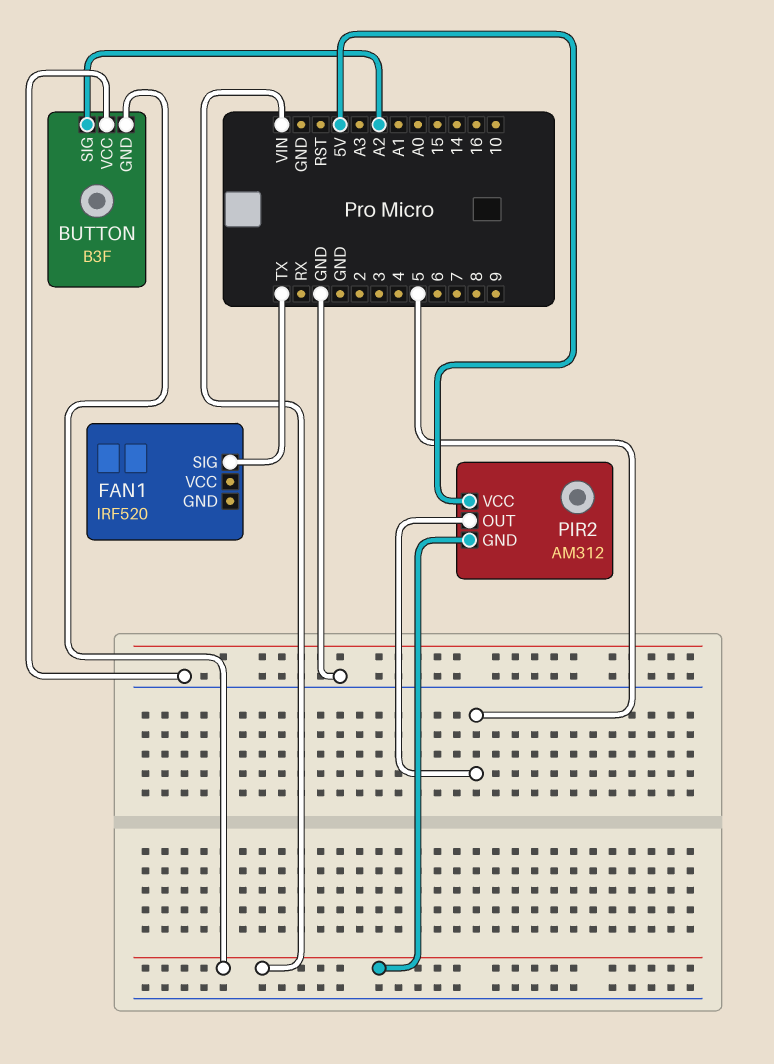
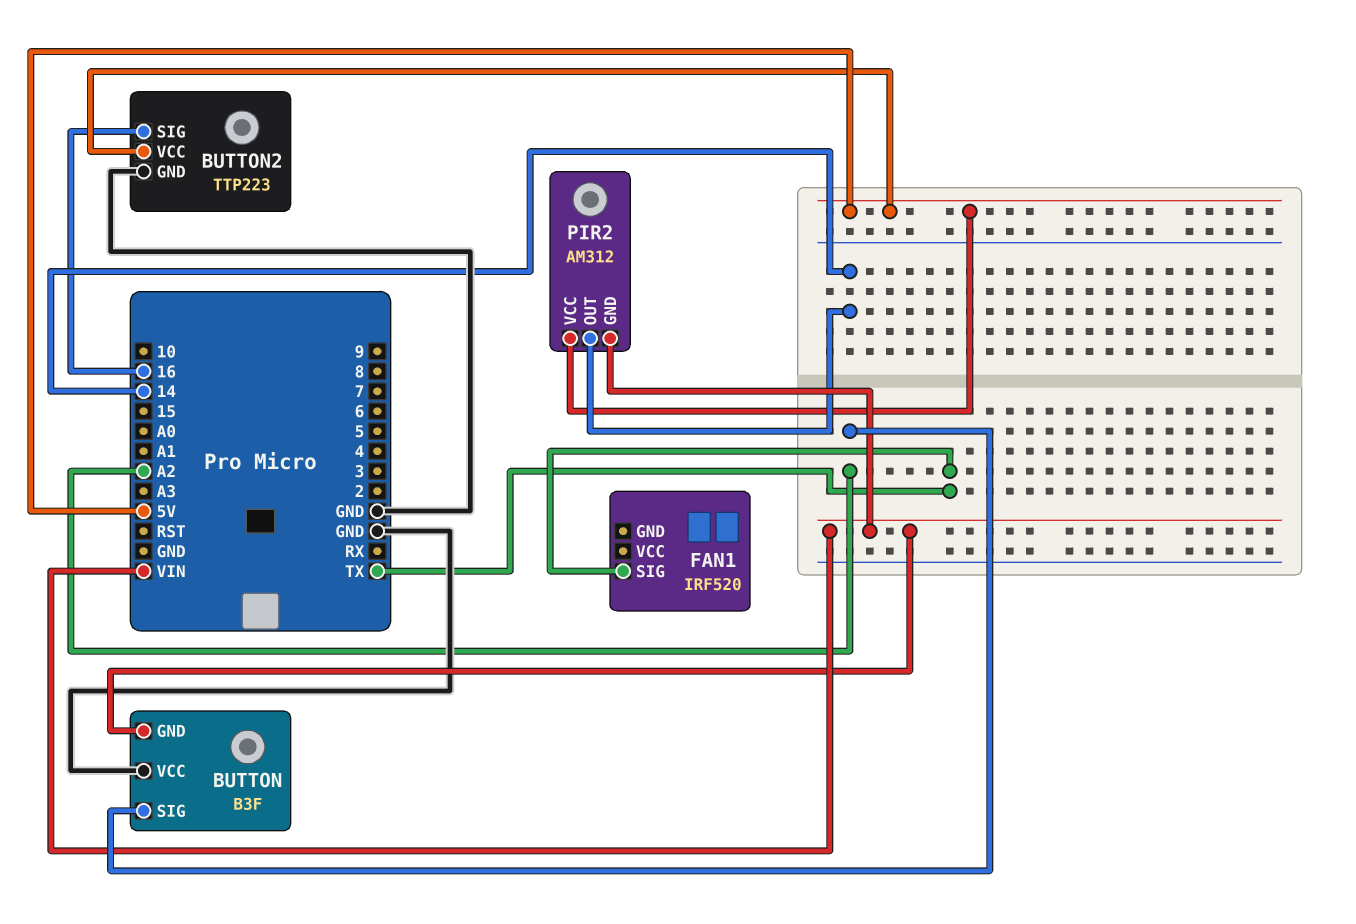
BUTTON2: none -> TTP223
BUTTON2 pin GND: none -> GND
BUTTON2 pin SIG: none -> 16
BUTTON2 pin VCC: none -> 5V
PIR2 pin OUT: 5 -> 14

